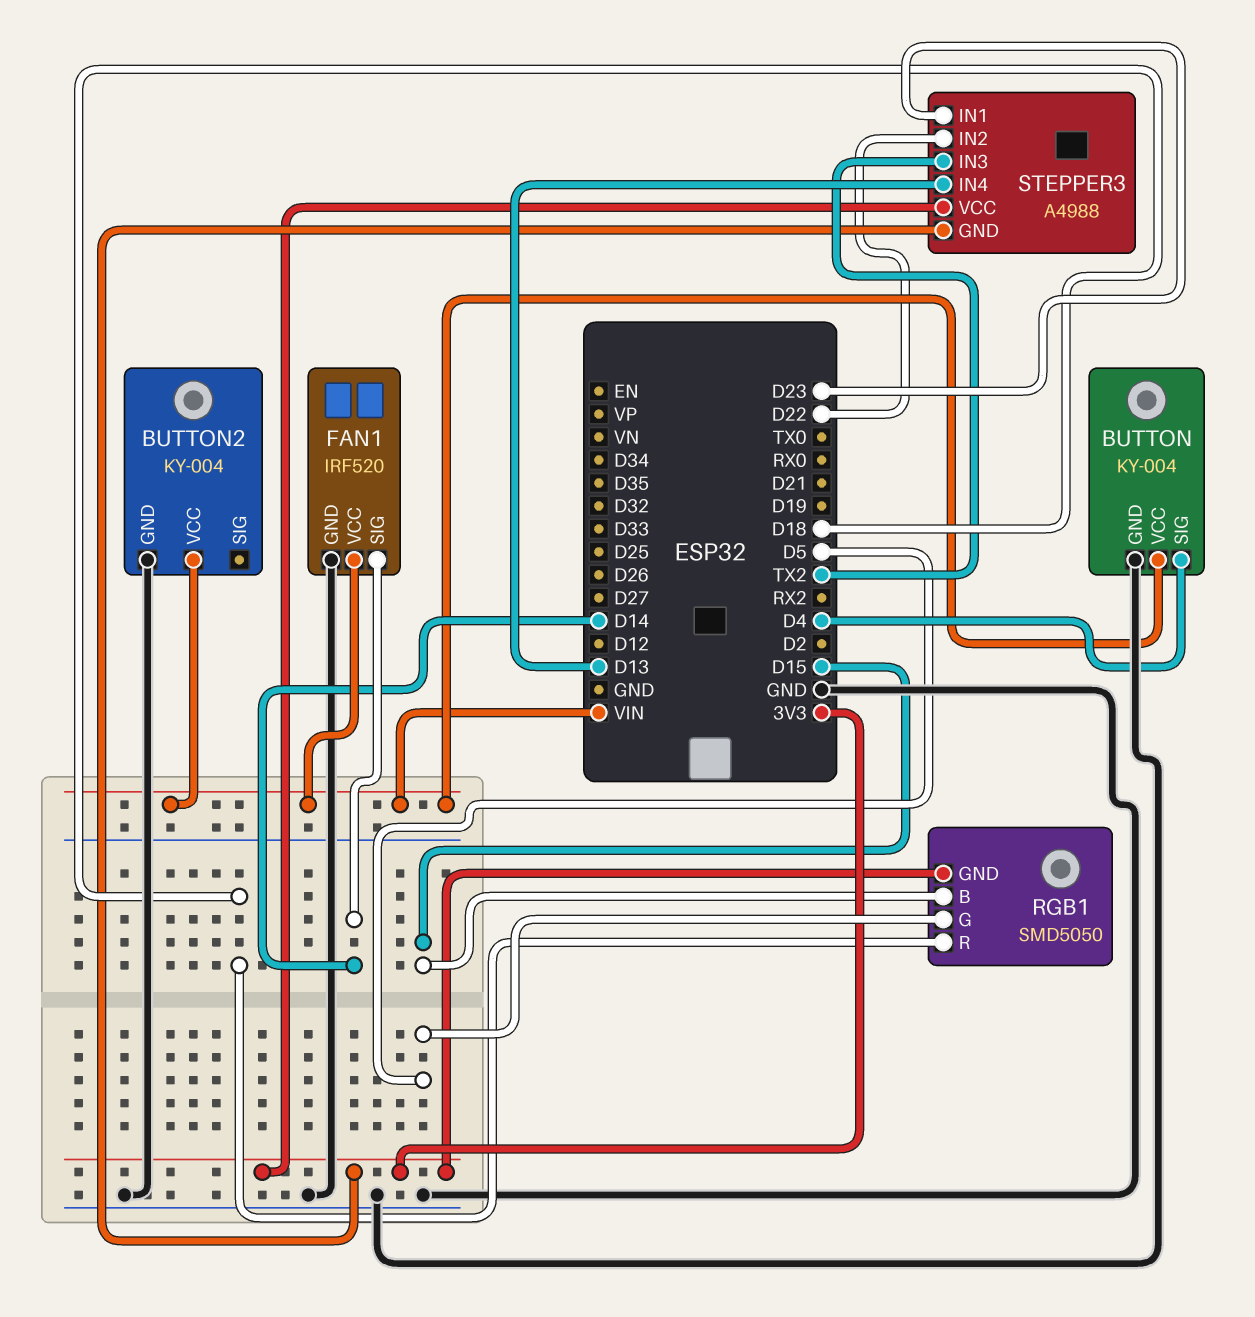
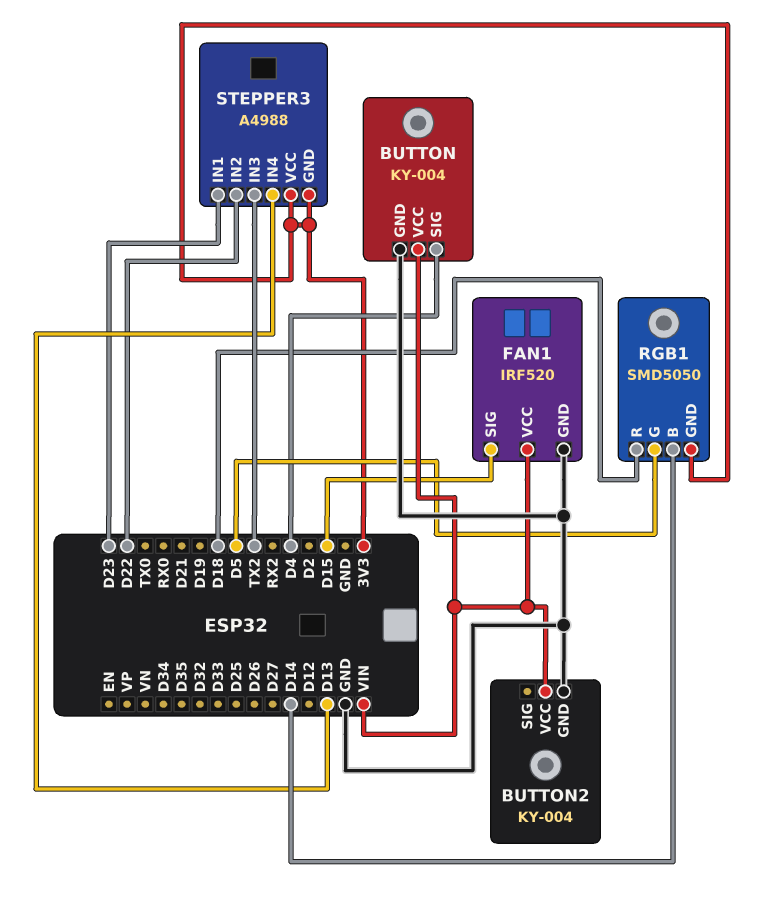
FAN1 pin SIG: D14 -> D15
RGB1 pin B: D15 -> D14

